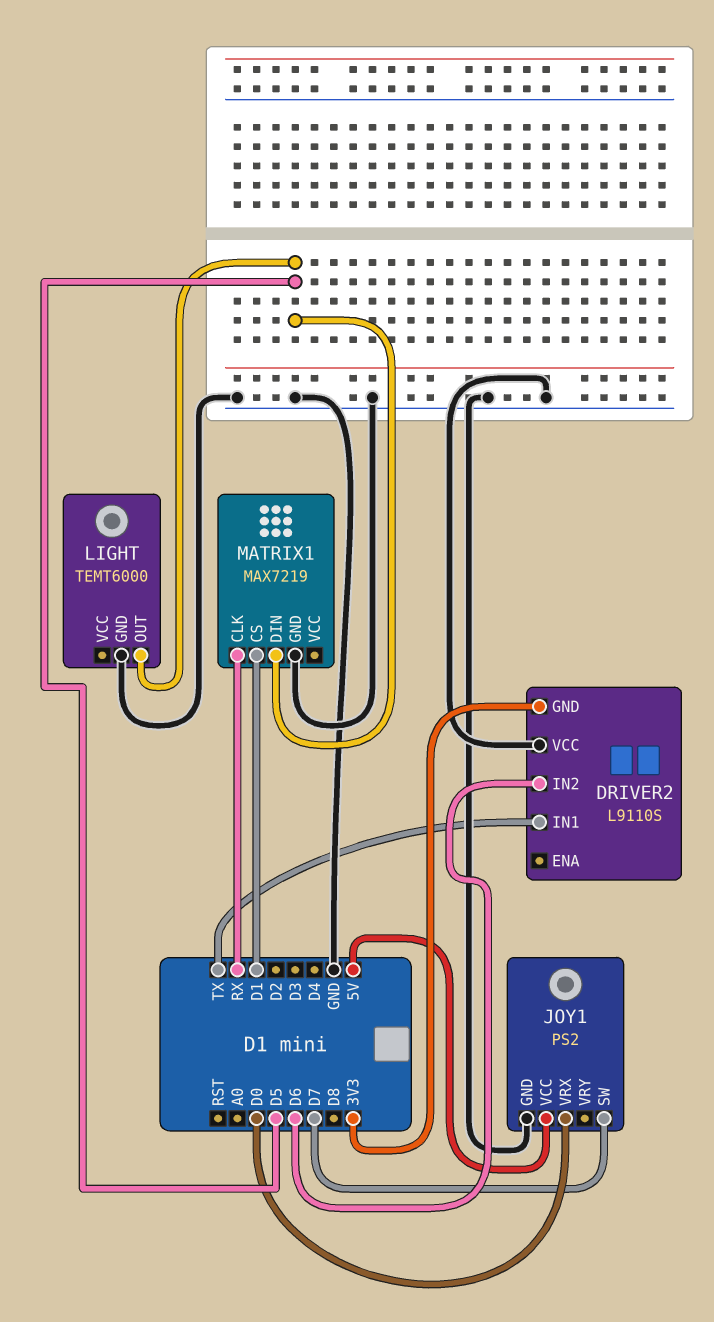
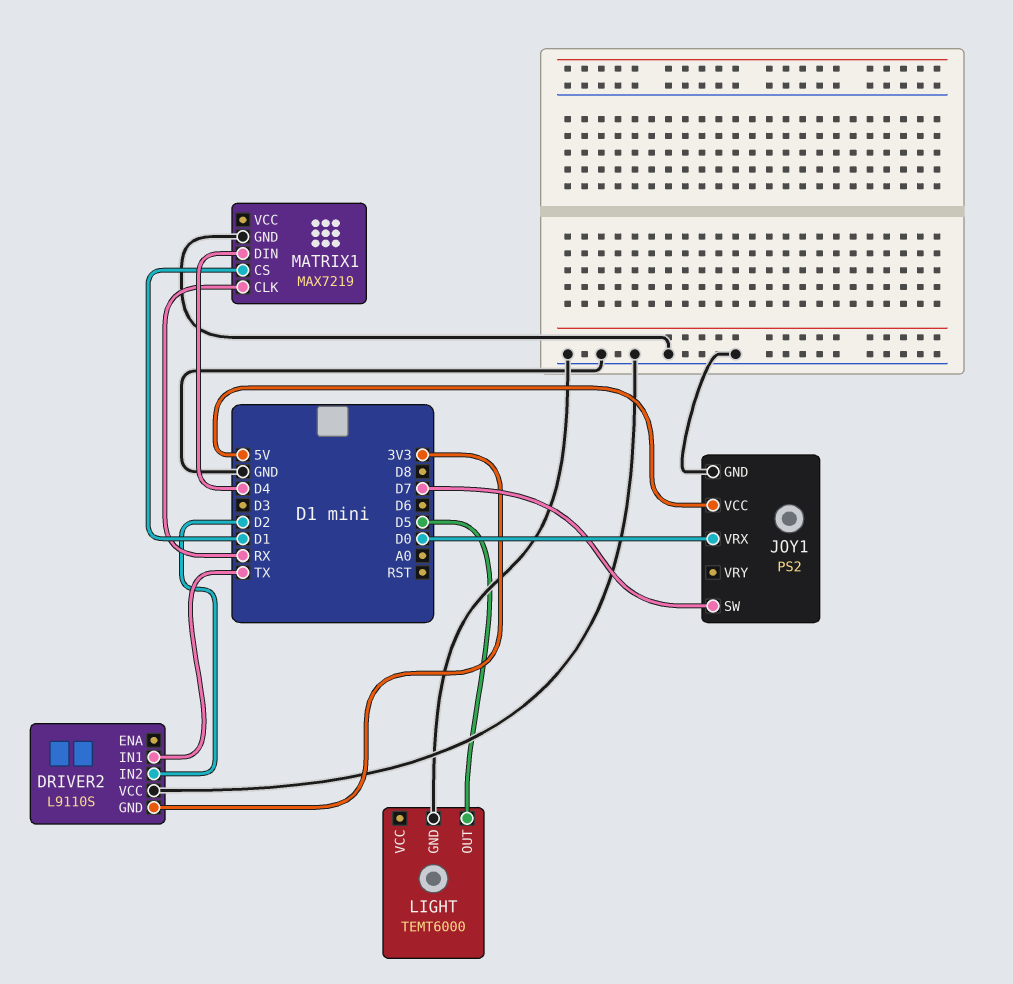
DRIVER2 pin IN2: D6 -> D2
MATRIX1 pin DIN: D5 -> D4

